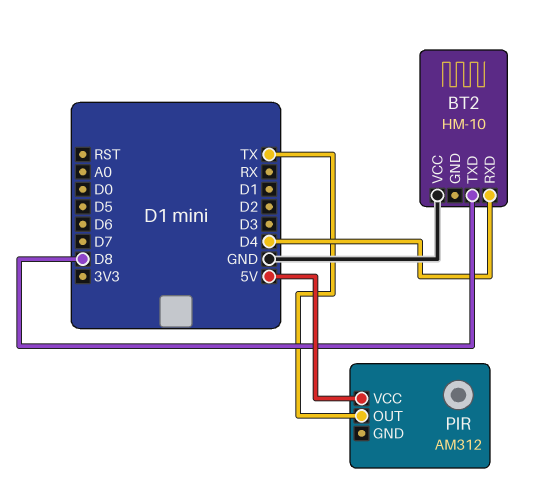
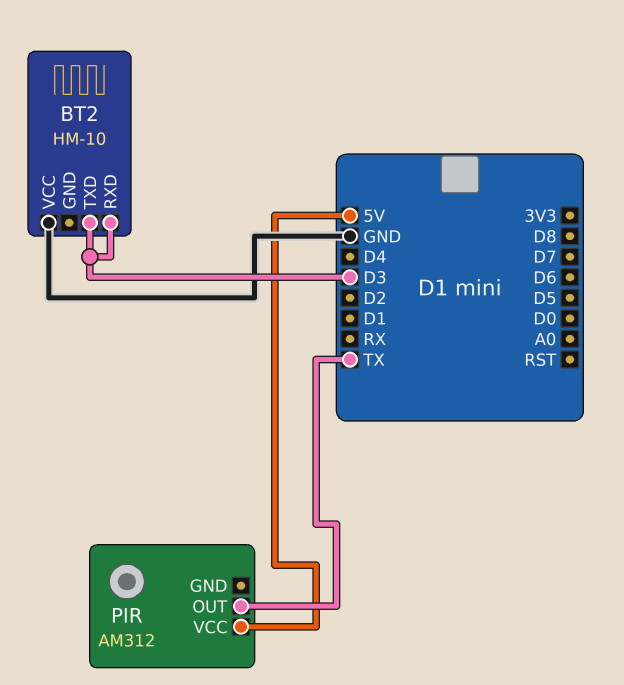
BT2 pin RXD: D4 -> D3
BT2 pin TXD: D8 -> D3

